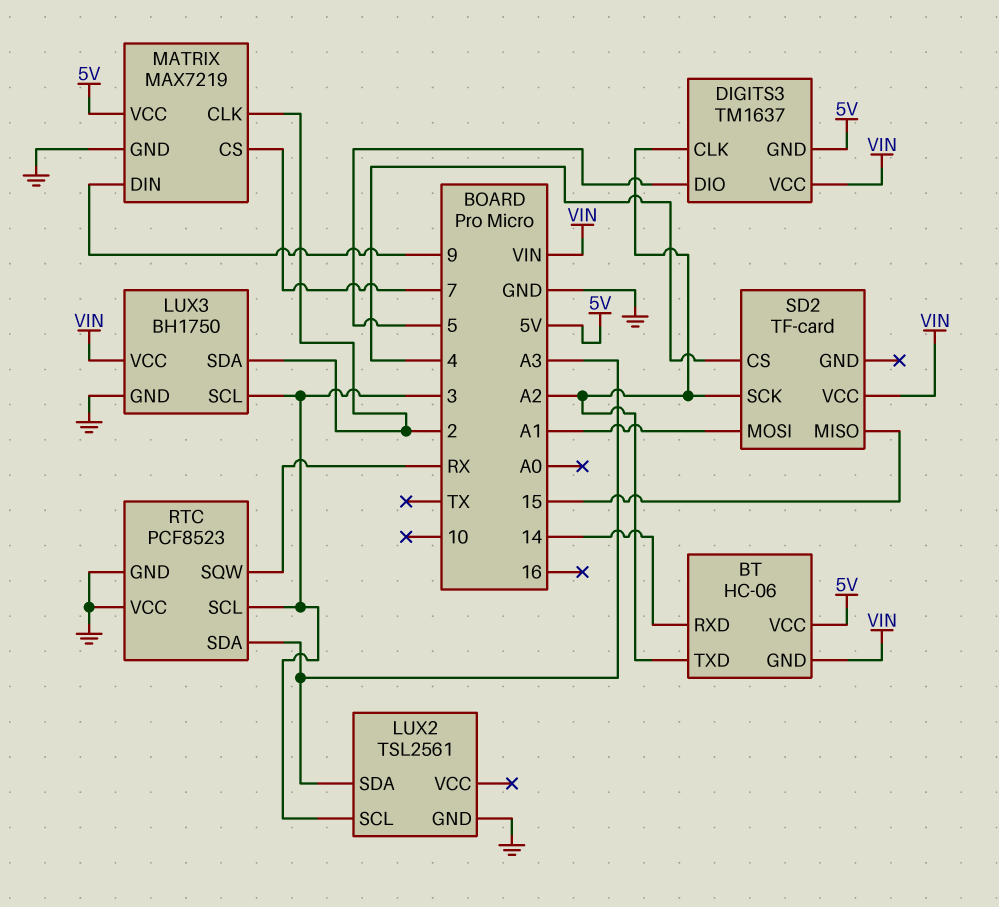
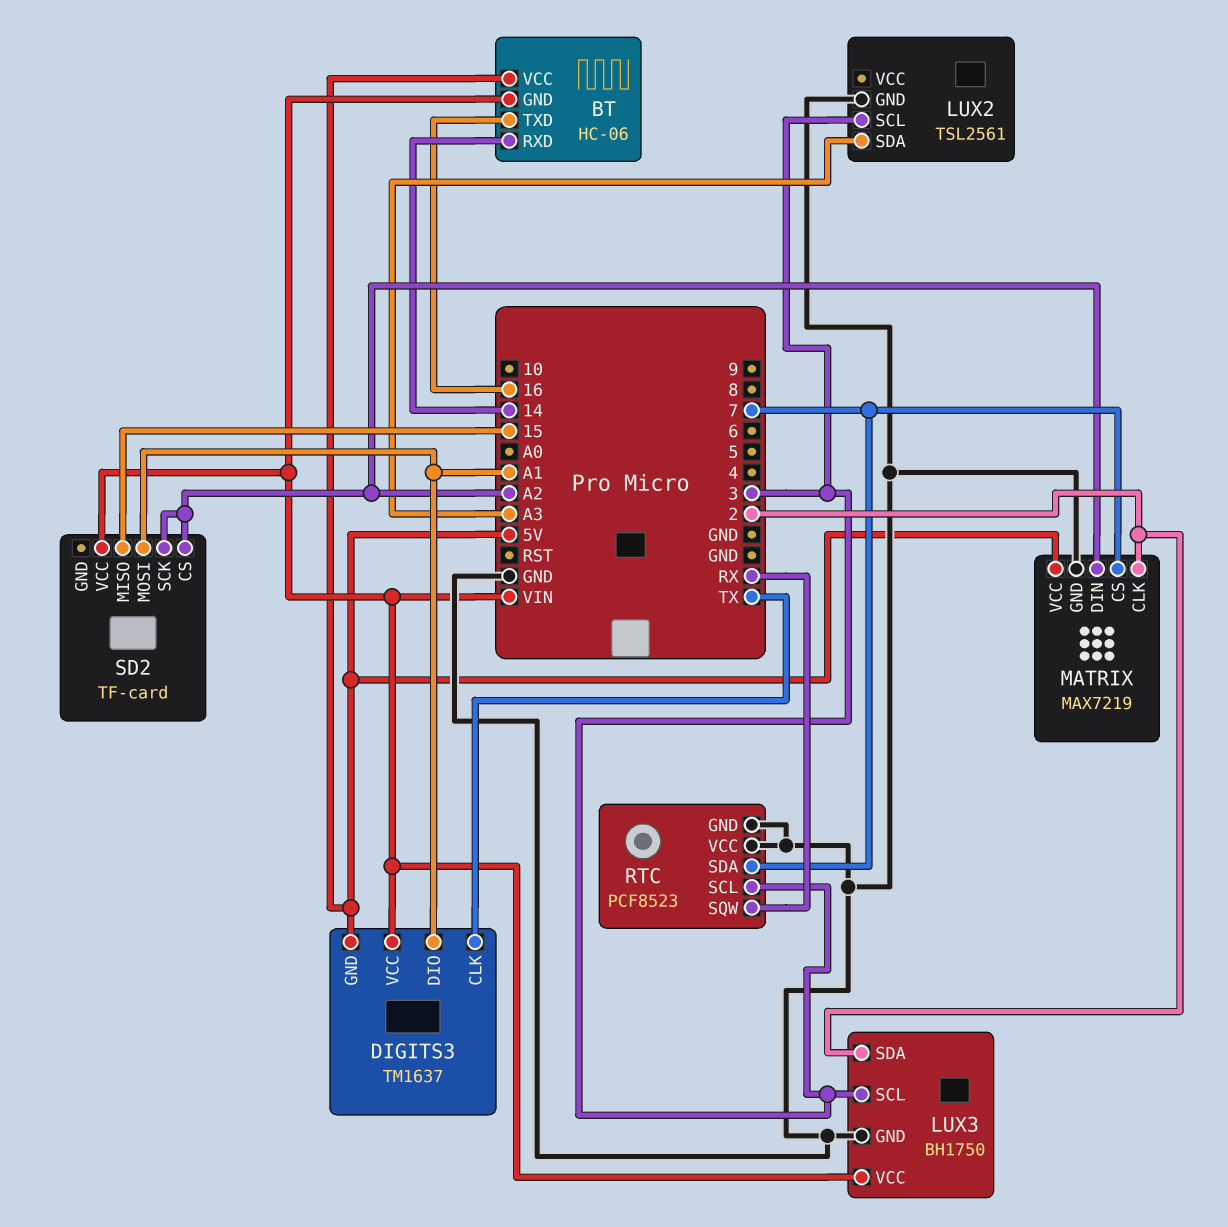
BT pin TXD: A2 -> 16
DIGITS3 pin CLK: A2 -> TX
DIGITS3 pin DIO: 5 -> A1
MATRIX pin DIN: 9 -> A2
RTC pin SDA: A3 -> 7
SD2 pin CS: 4 -> A2

